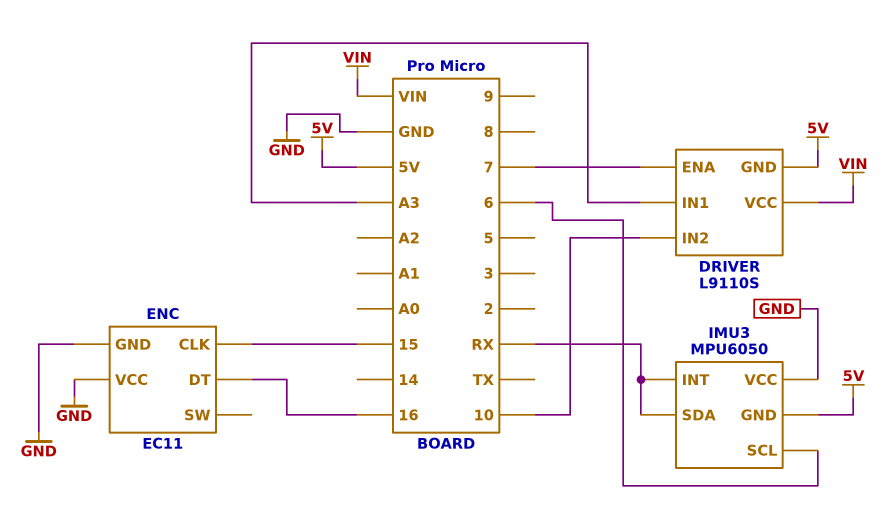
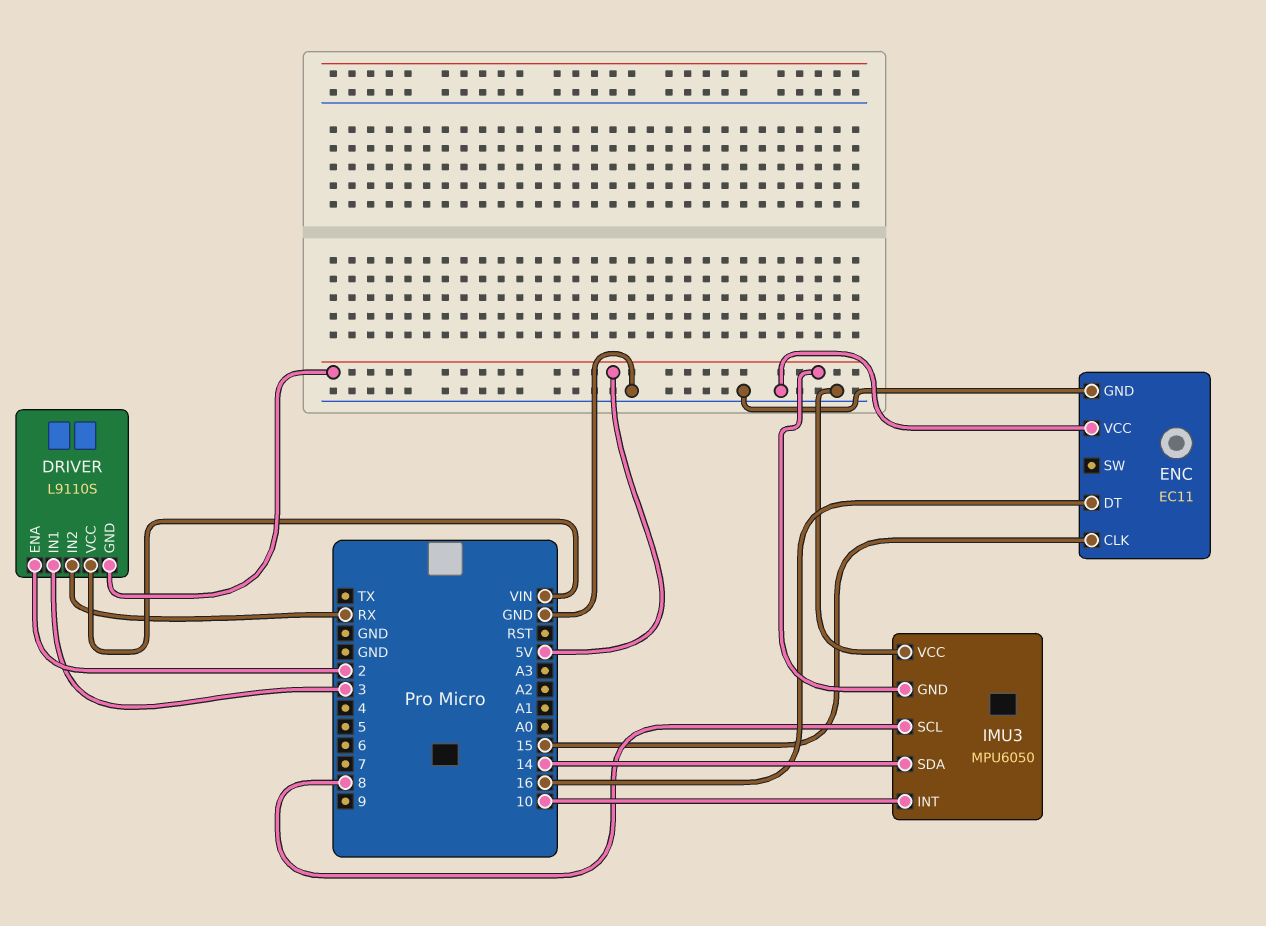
DRIVER pin ENA: 7 -> 2
DRIVER pin IN1: A3 -> 3
DRIVER pin IN2: 10 -> RX
IMU3 pin INT: RX -> 10
IMU3 pin SCL: 6 -> 8
IMU3 pin SDA: RX -> 14

